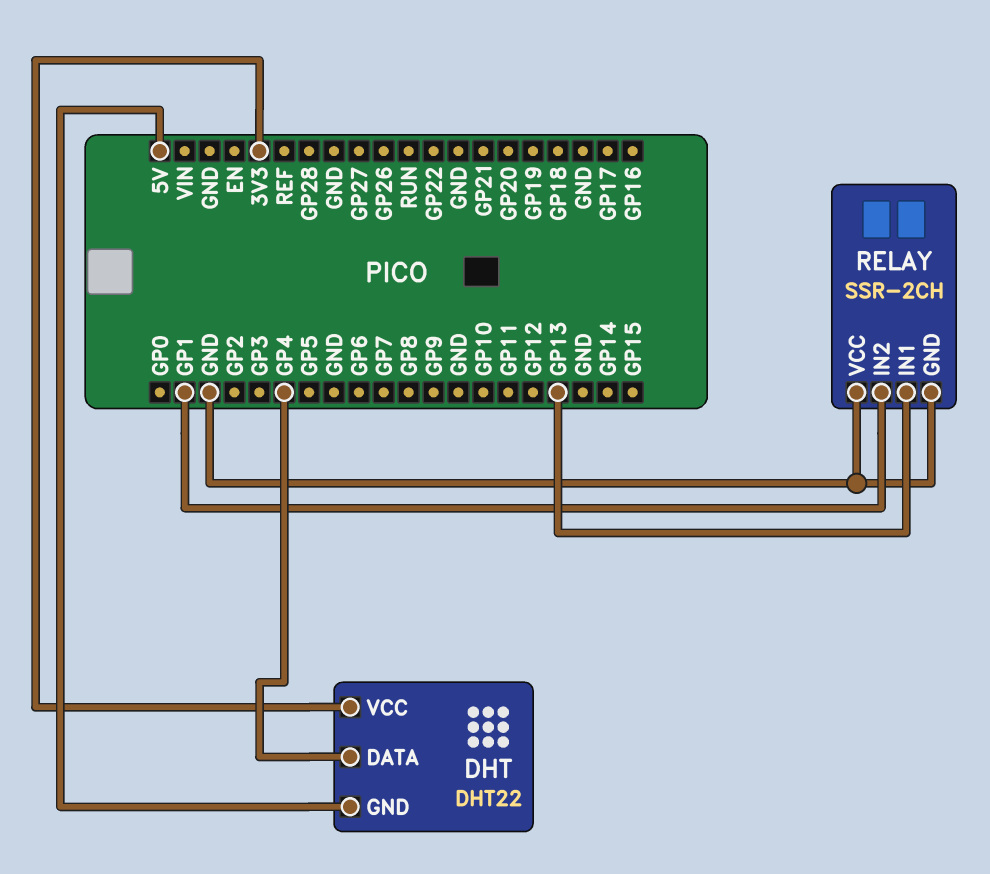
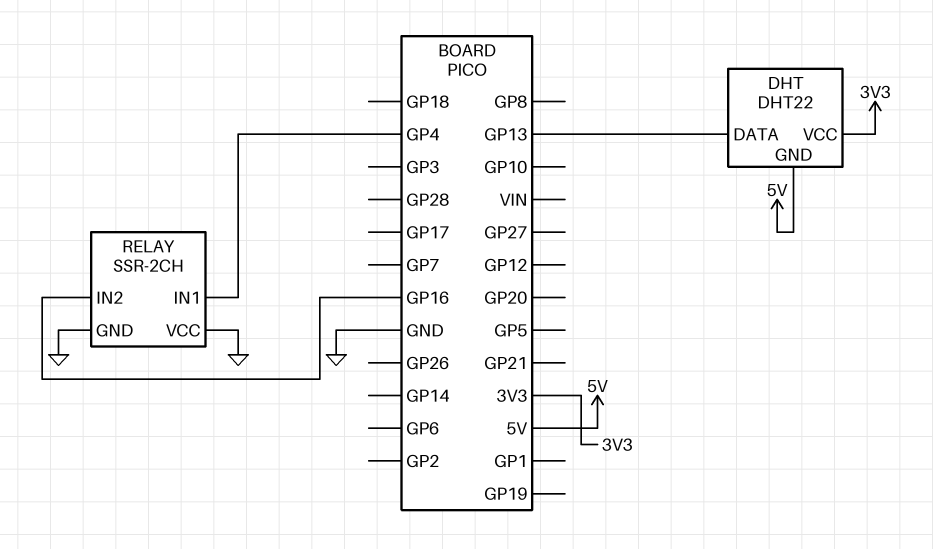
DHT pin DATA: GP4 -> GP13
RELAY pin IN1: GP13 -> GP4
RELAY pin IN2: GP1 -> GP16

